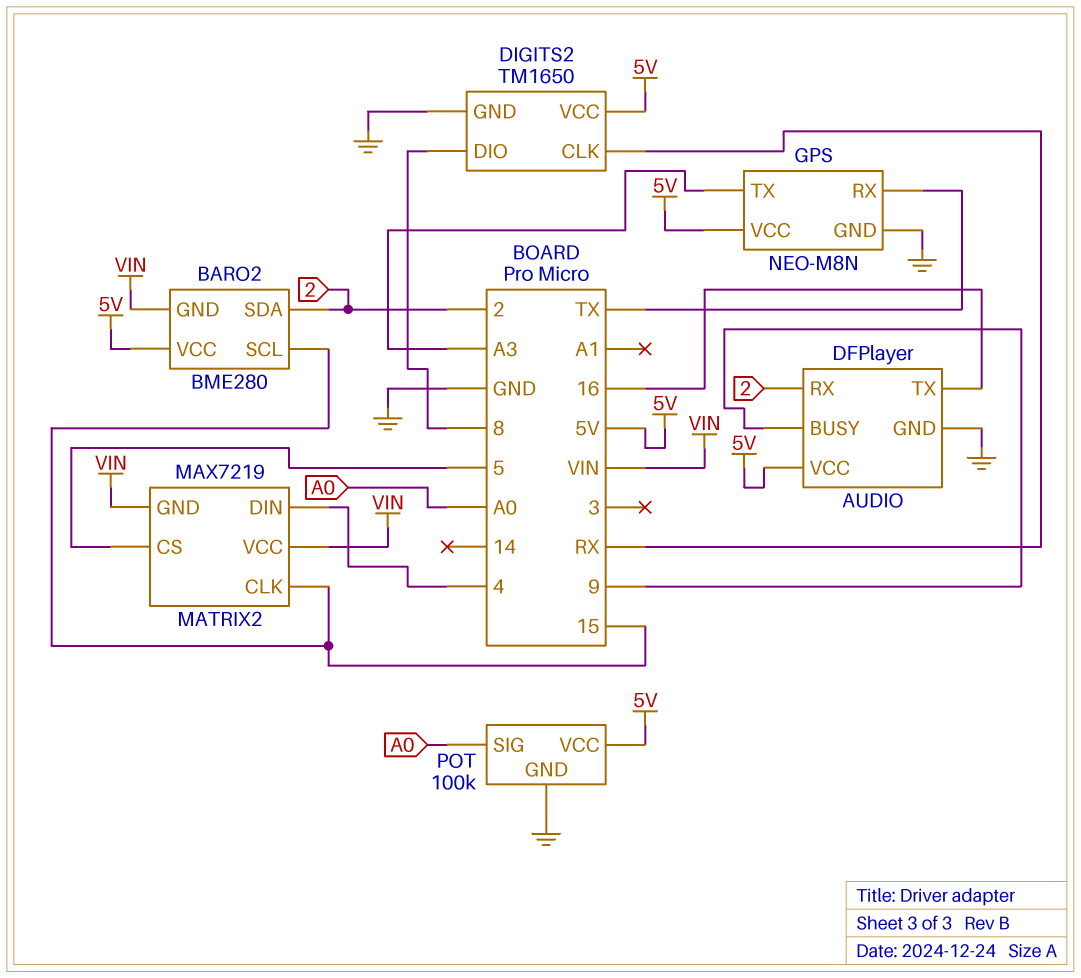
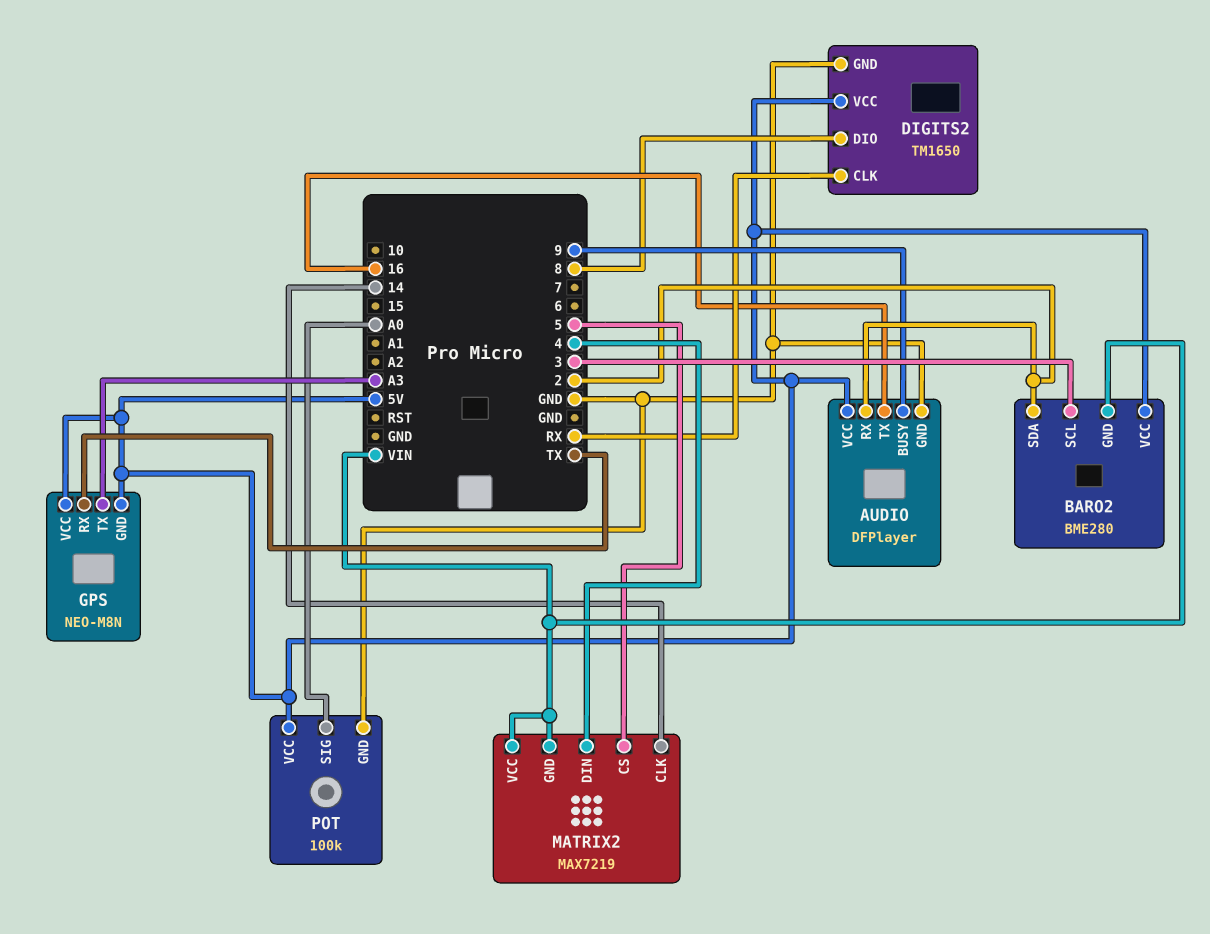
BARO2 pin SCL: 15 -> 3
GPS pin GND: GND -> 5V
MATRIX2 pin CLK: 15 -> 14

